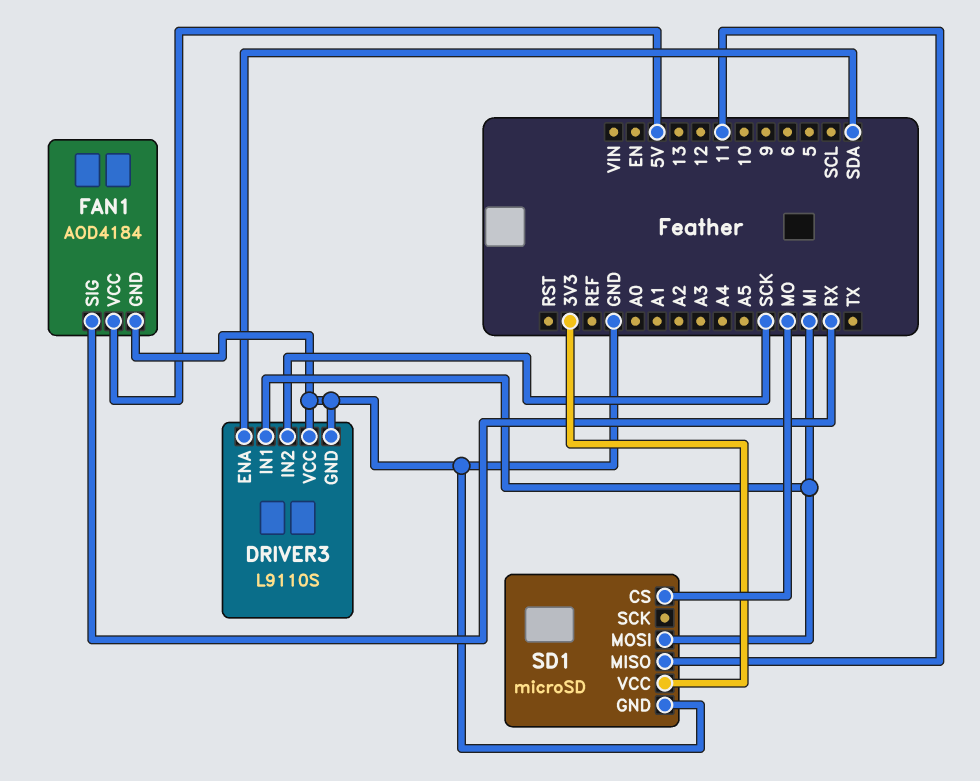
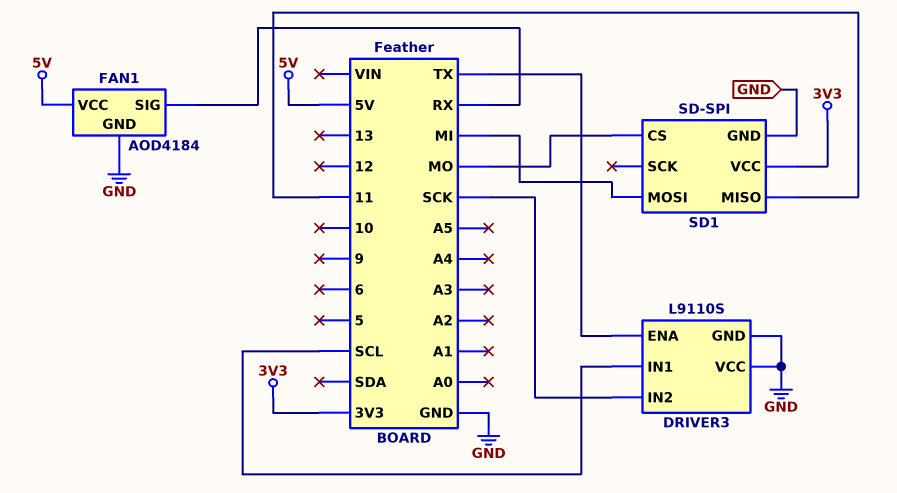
DRIVER3 pin ENA: SDA -> TX
DRIVER3 pin IN1: MI -> SCL
SD1: microSD -> SD-SPI

